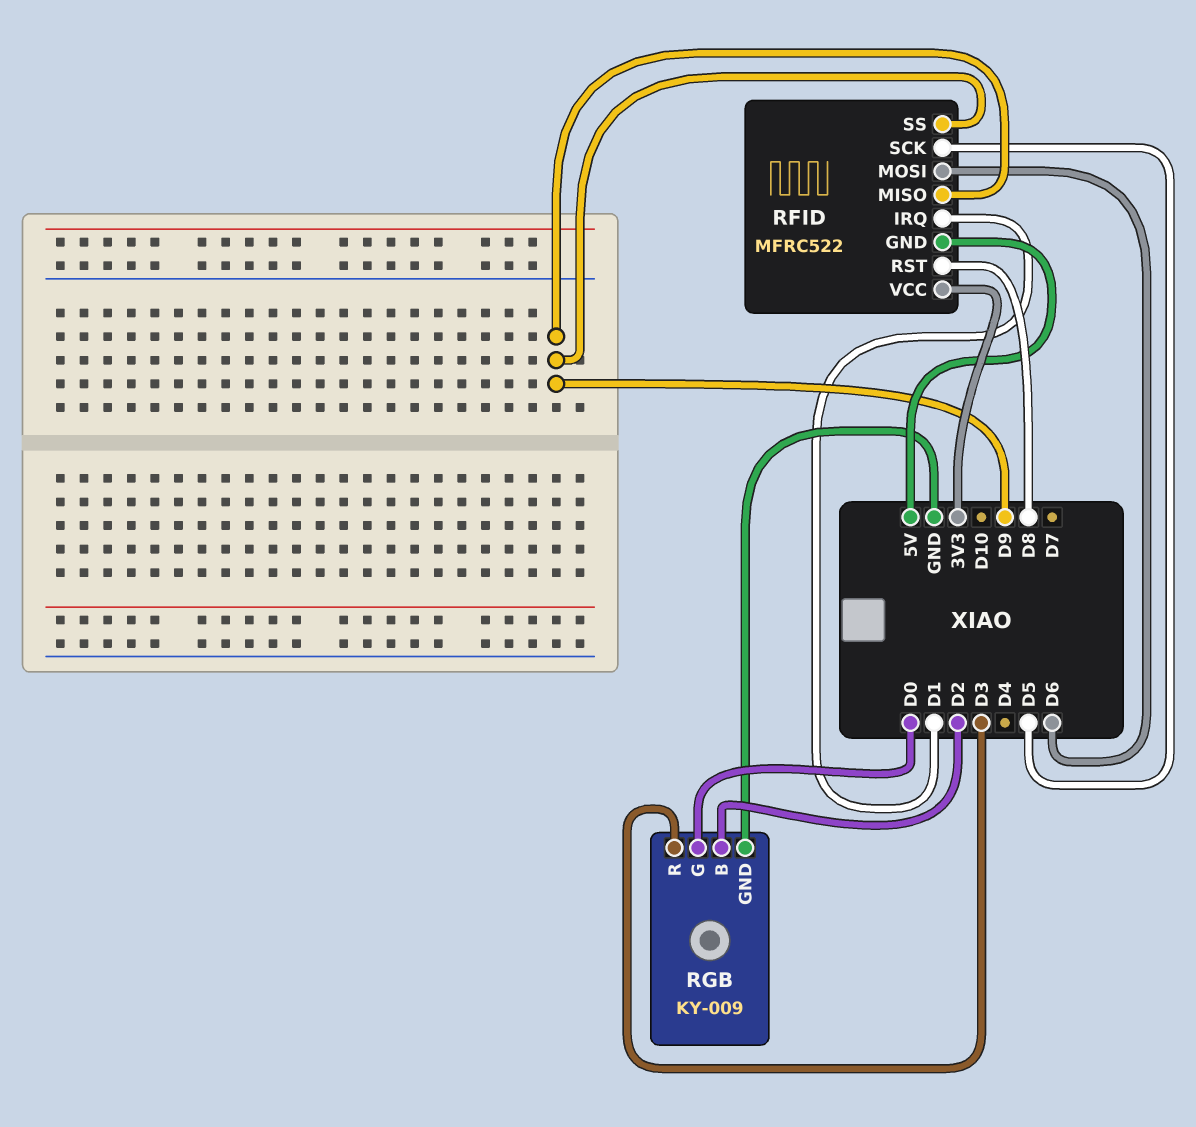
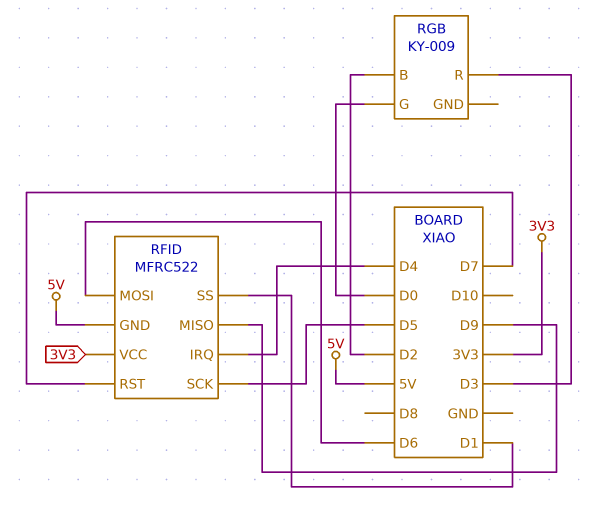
RFID pin IRQ: D1 -> D4
RFID pin RST: D8 -> D7
RFID pin SS: D9 -> D1
RGB pin GND: GND -> none

